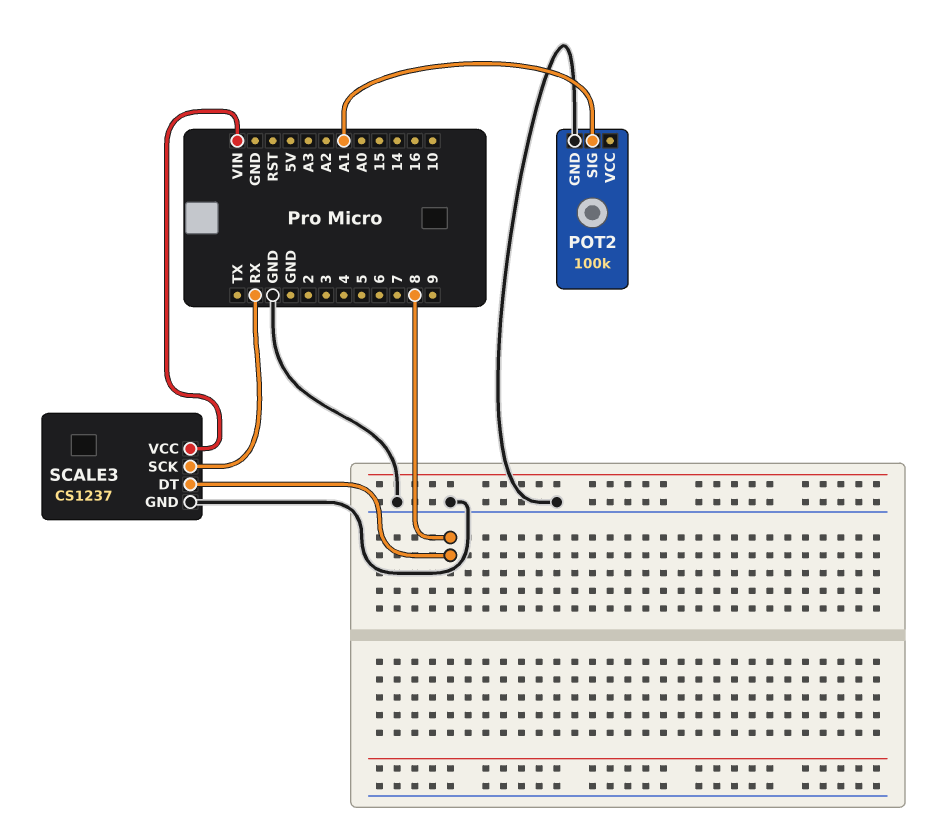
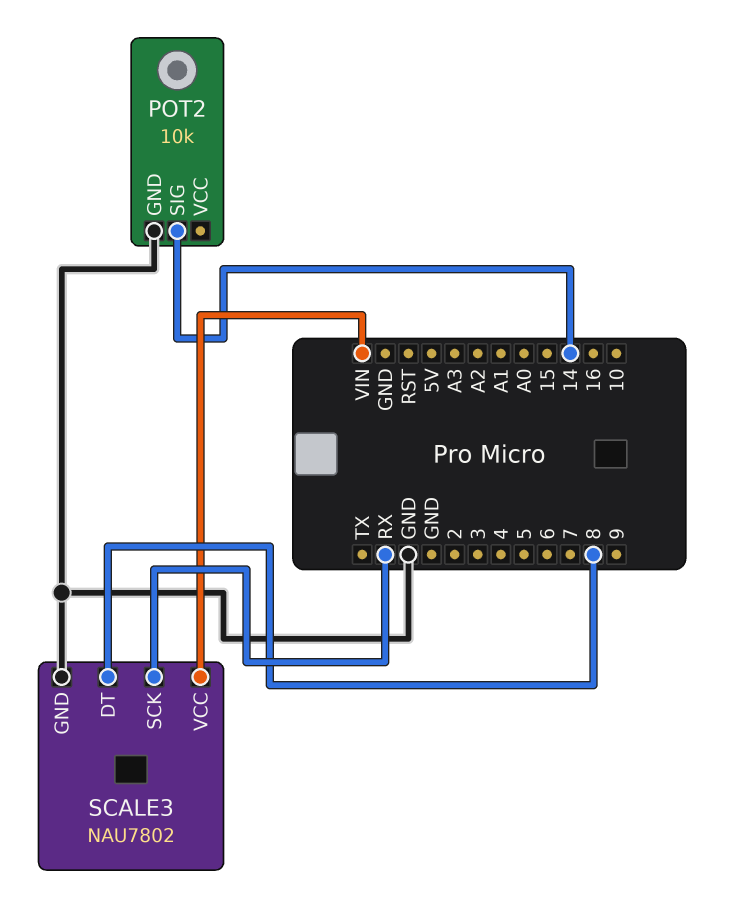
POT2: 100k -> 10k
POT2 pin SIG: A1 -> 14
SCALE3: CS1237 -> NAU7802

